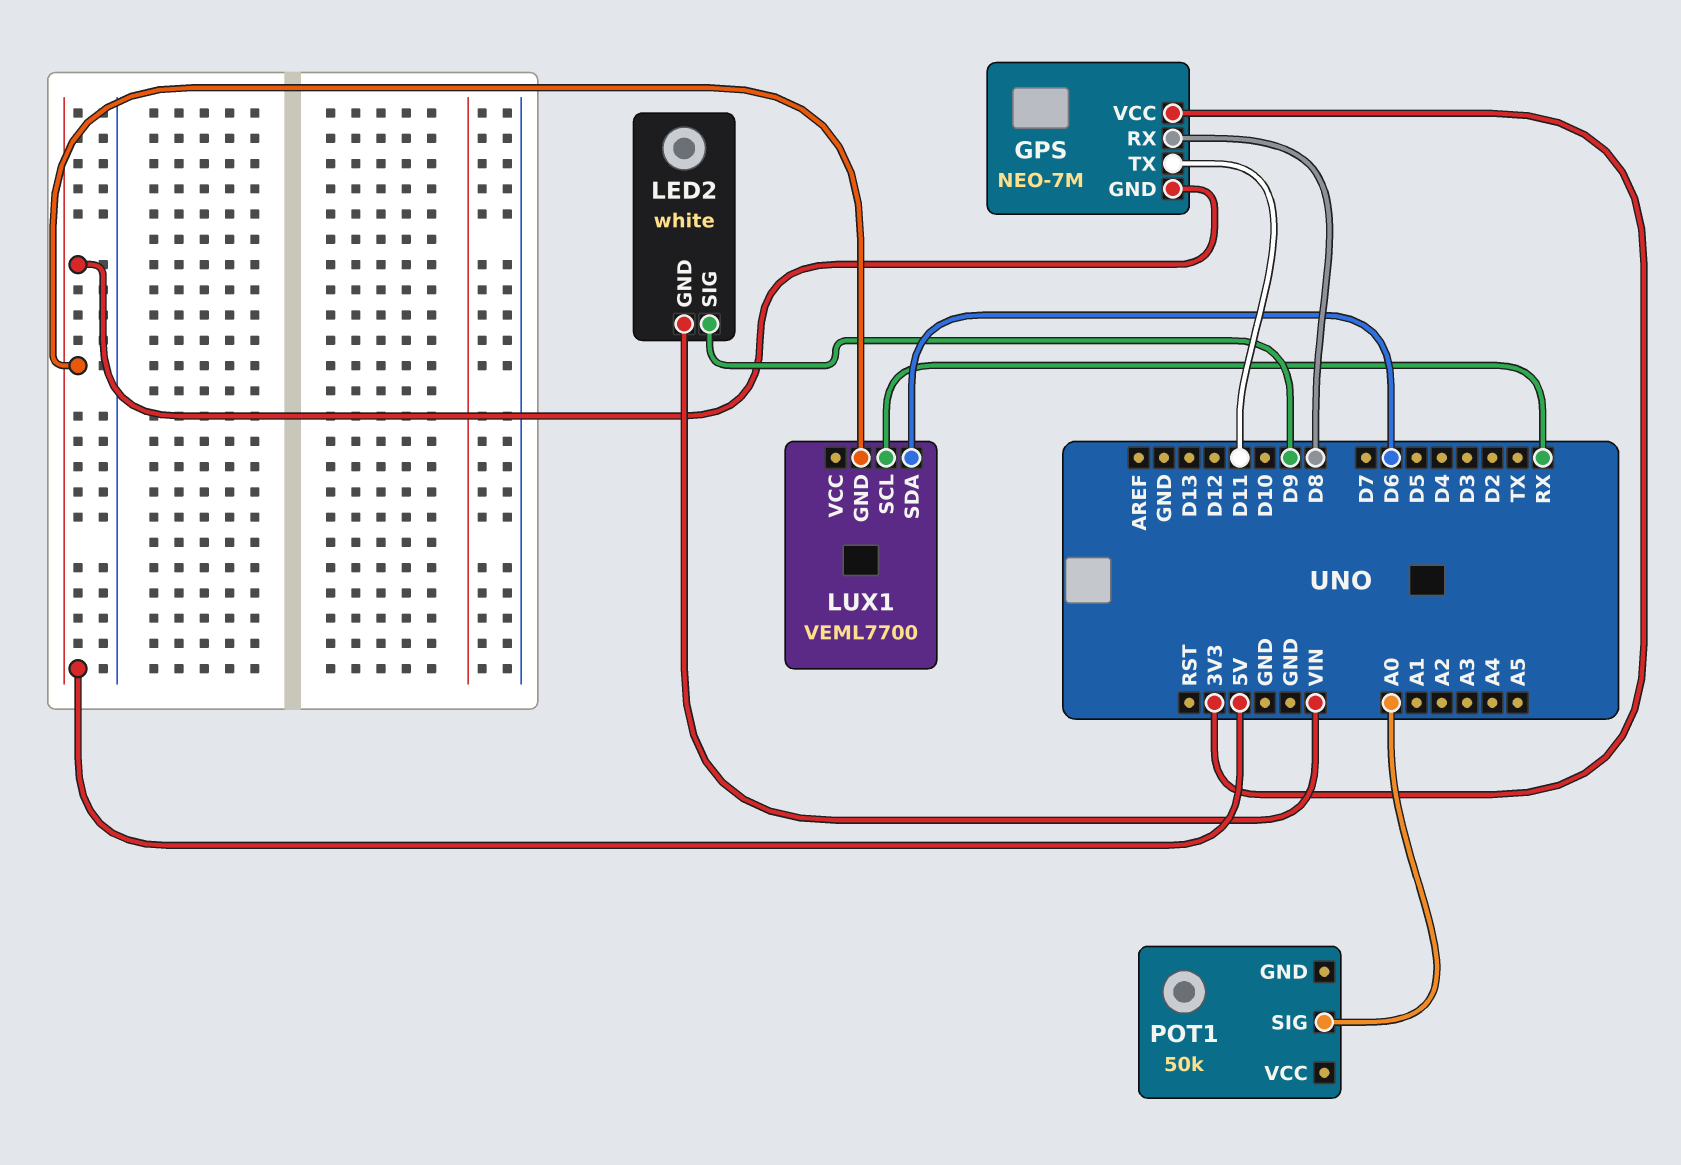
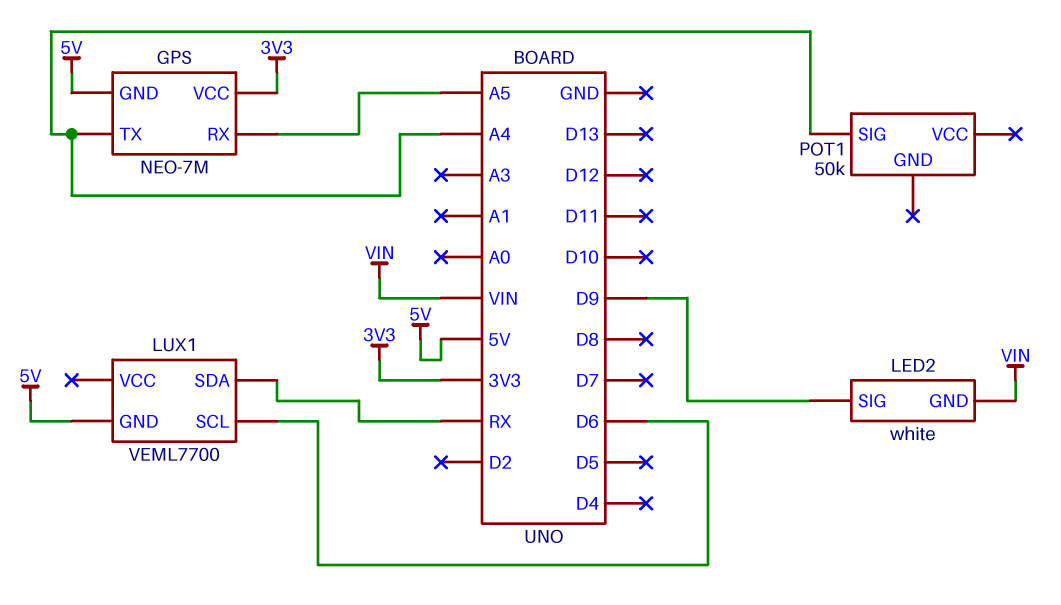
GPS pin RX: D8 -> A5
GPS pin TX: D11 -> A4
LUX1 pin SCL: RX -> D6
LUX1 pin SDA: D6 -> RX
POT1 pin SIG: A0 -> A4

